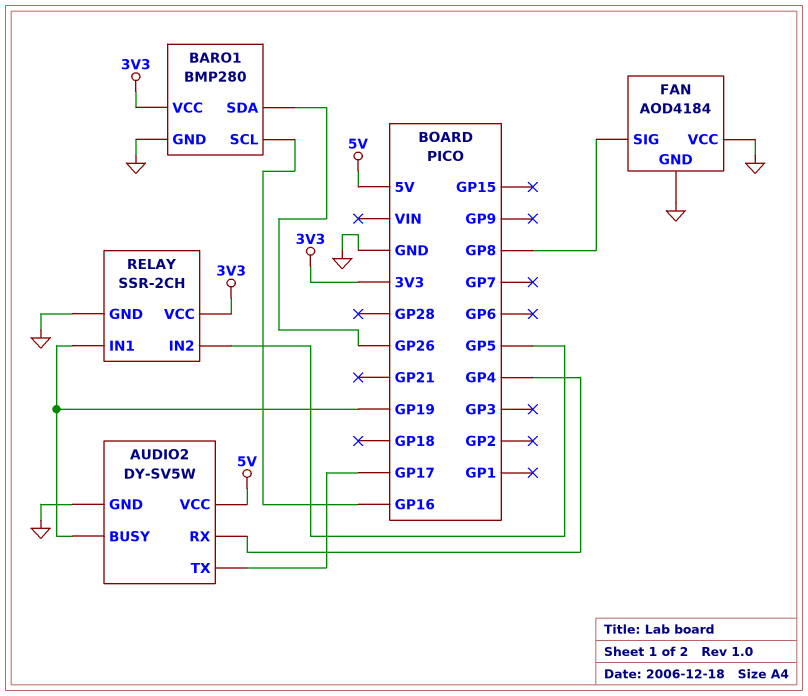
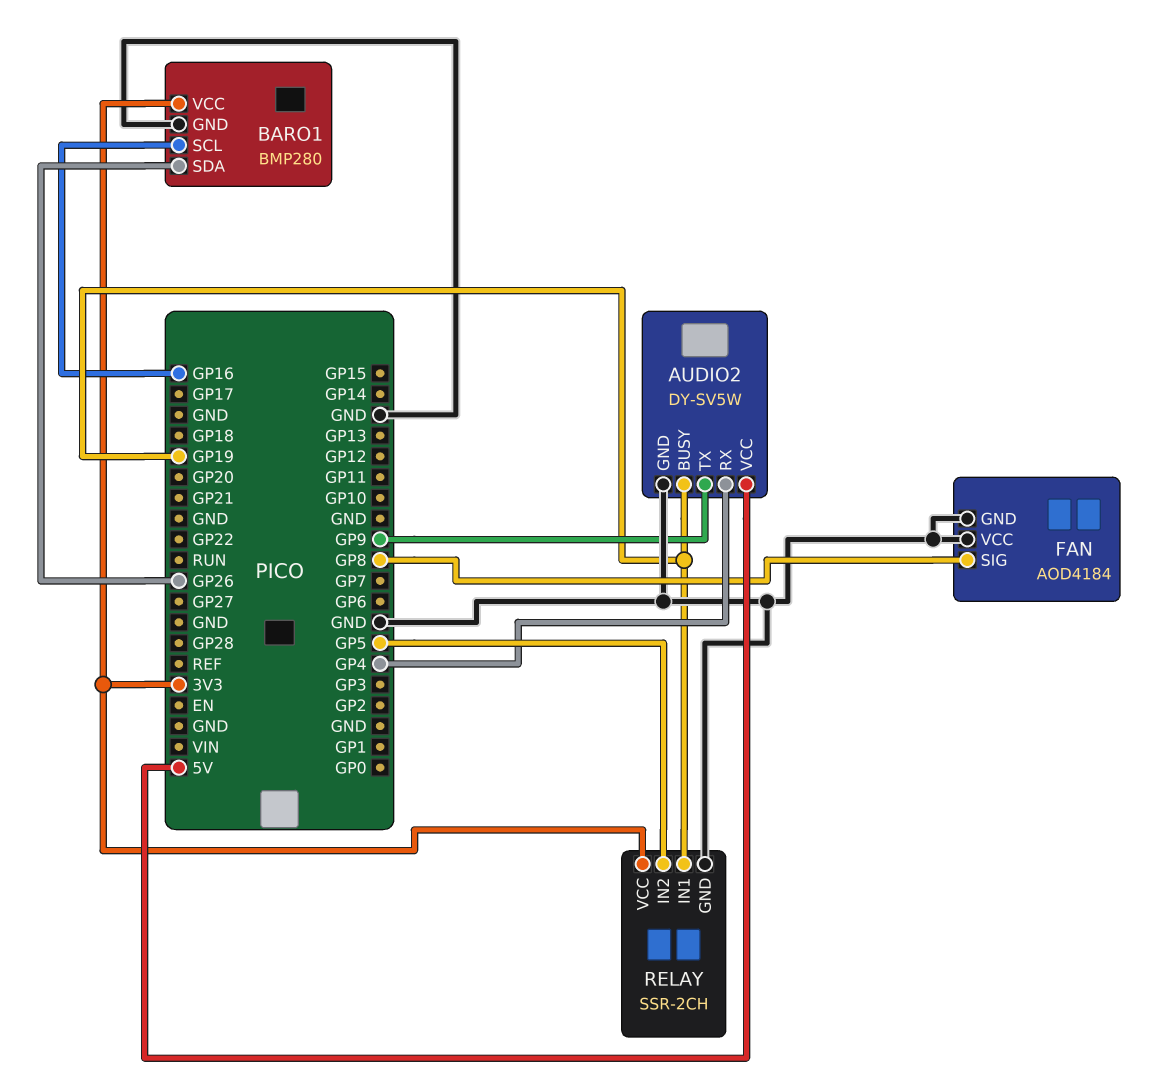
AUDIO2 pin TX: GP17 -> GP9

